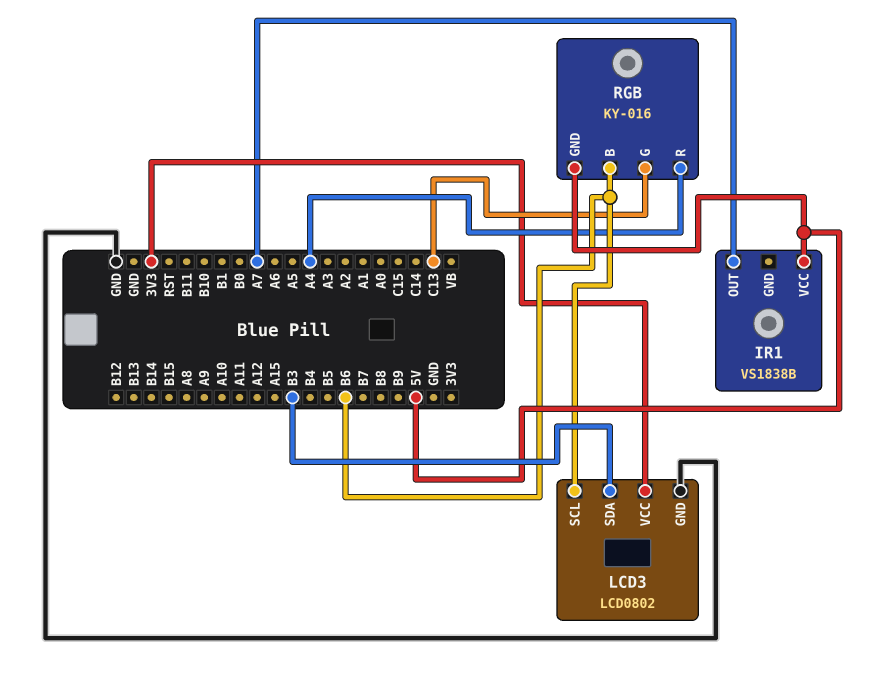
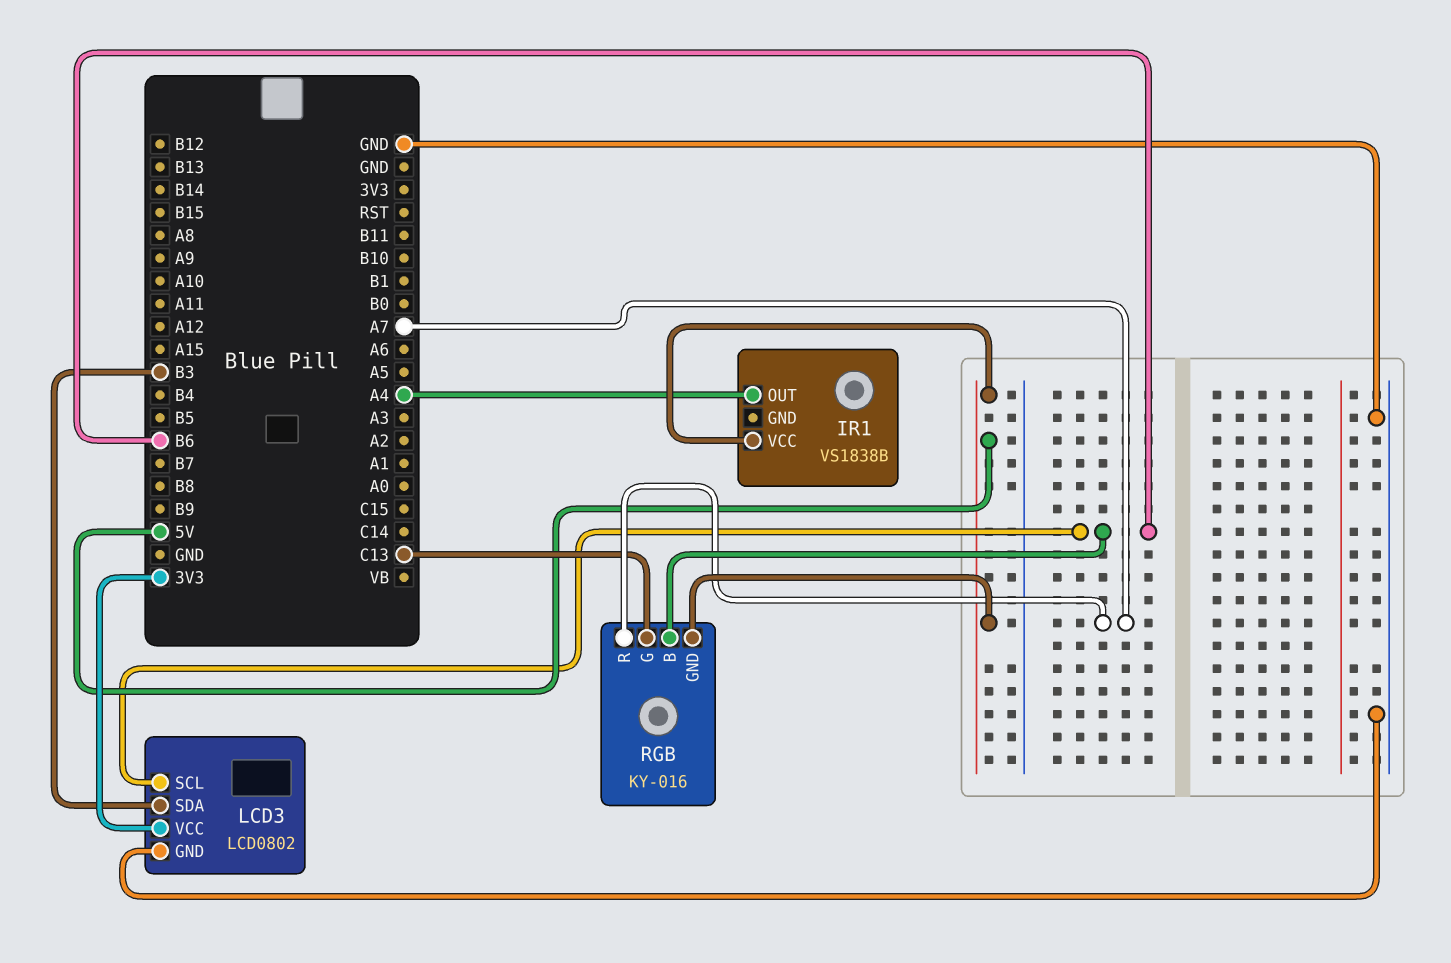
IR1 pin OUT: A7 -> A4
RGB pin R: A4 -> A7

